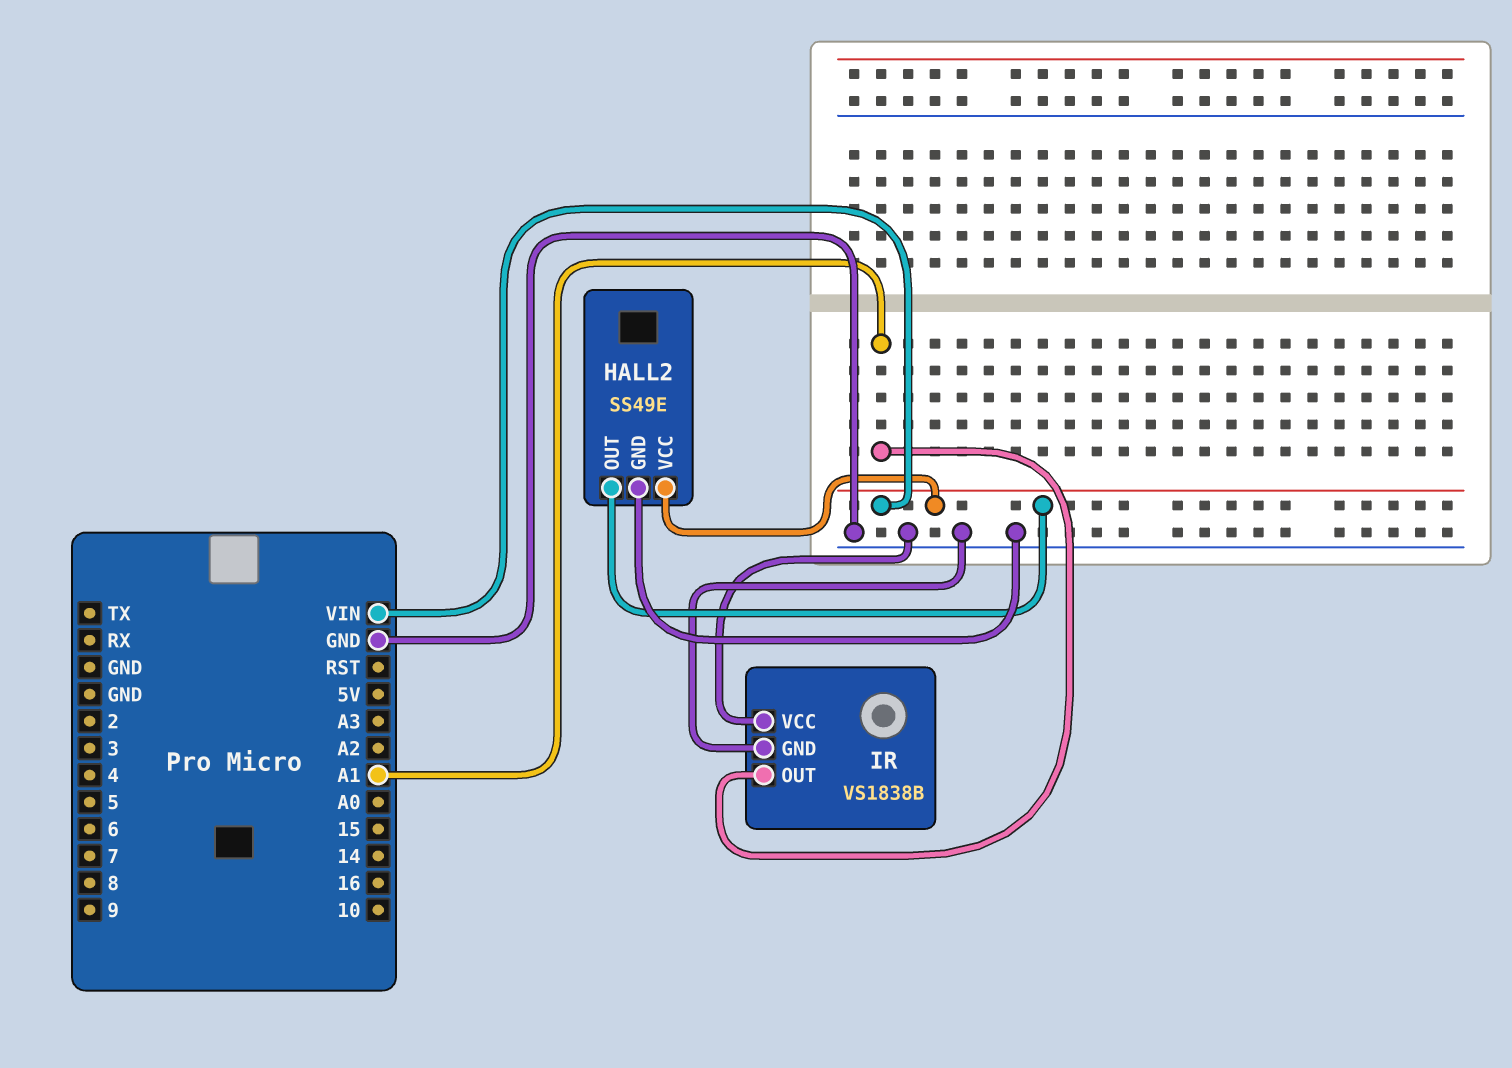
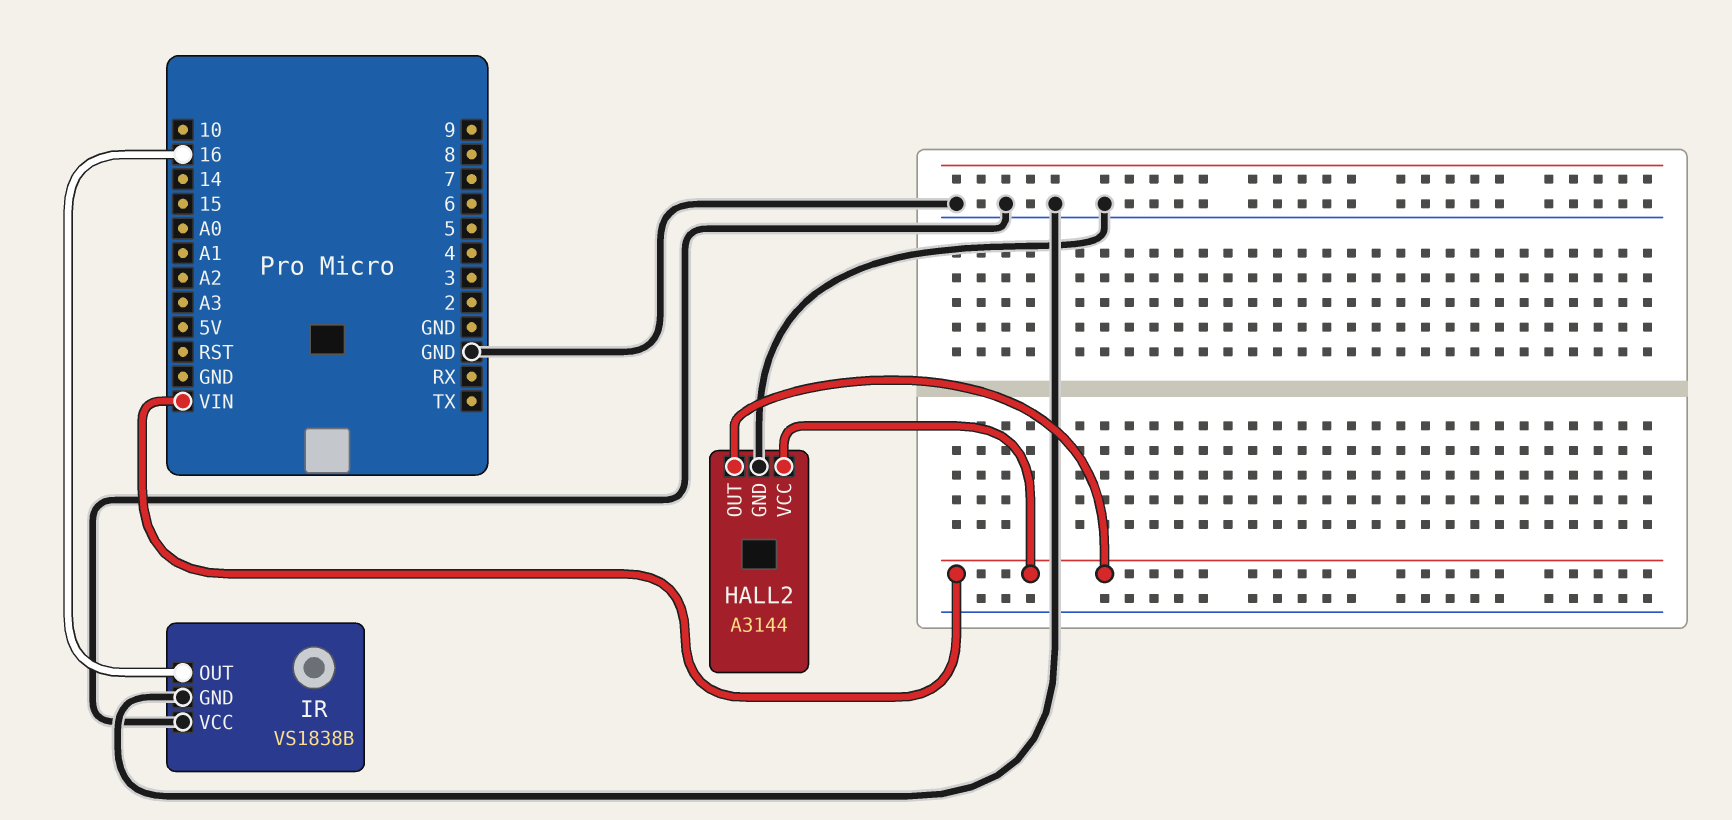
HALL2: SS49E -> A3144
IR pin OUT: A1 -> 16

